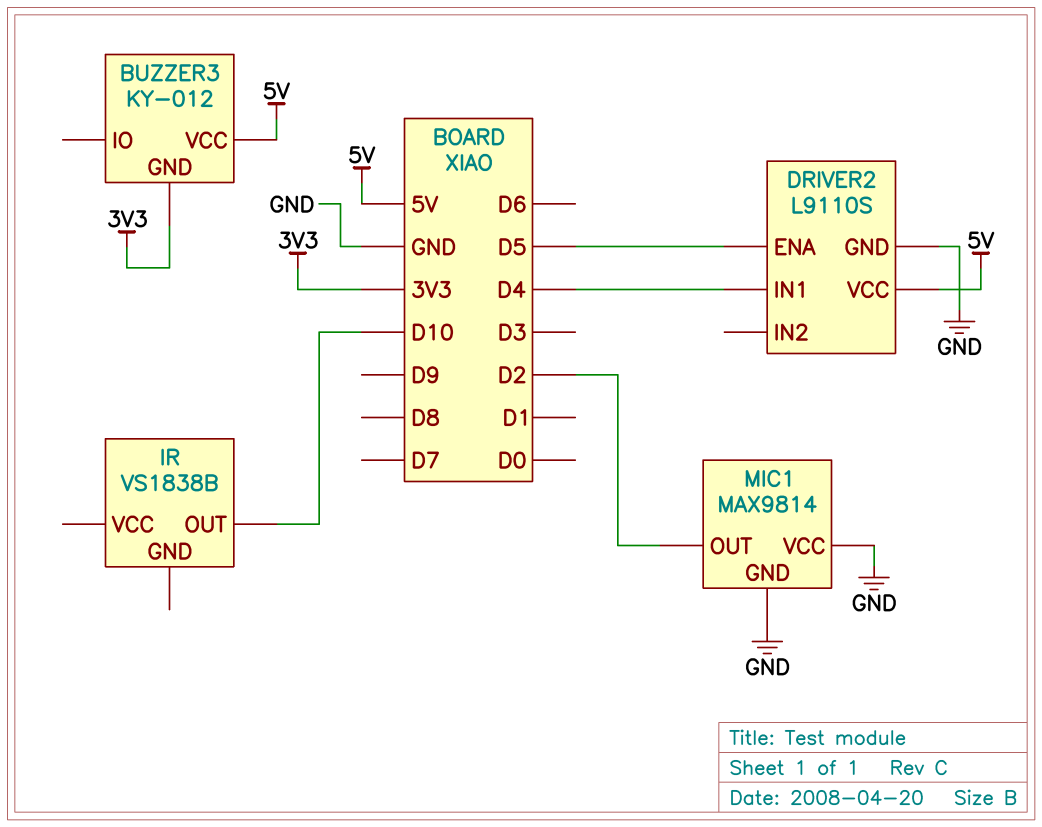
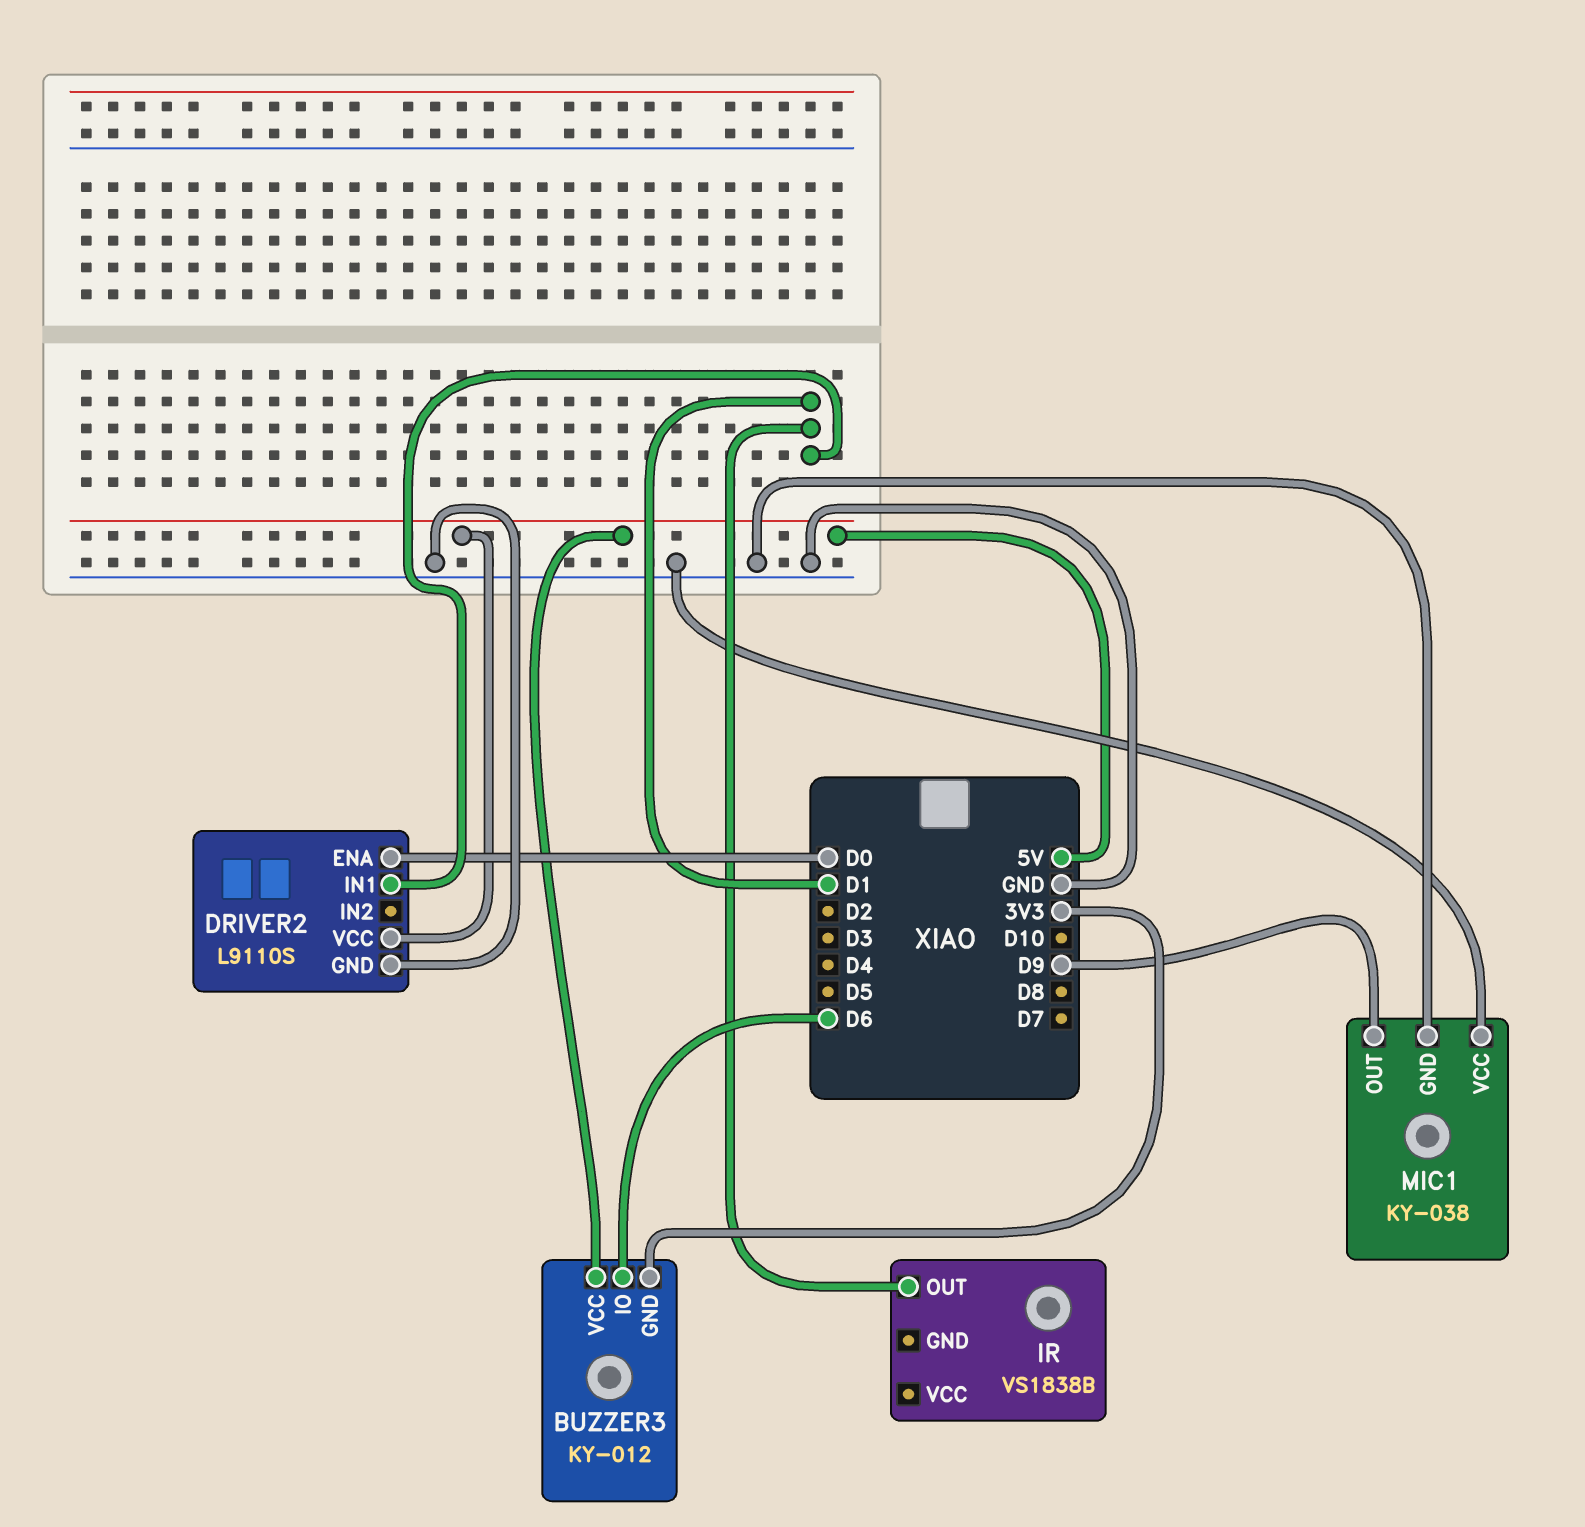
BUZZER3 pin IO: none -> D6
DRIVER2 pin ENA: D5 -> D0
DRIVER2 pin IN1: D4 -> D1
IR pin OUT: D10 -> D1
MIC1: MAX9814 -> KY-038
MIC1 pin OUT: D2 -> D9

